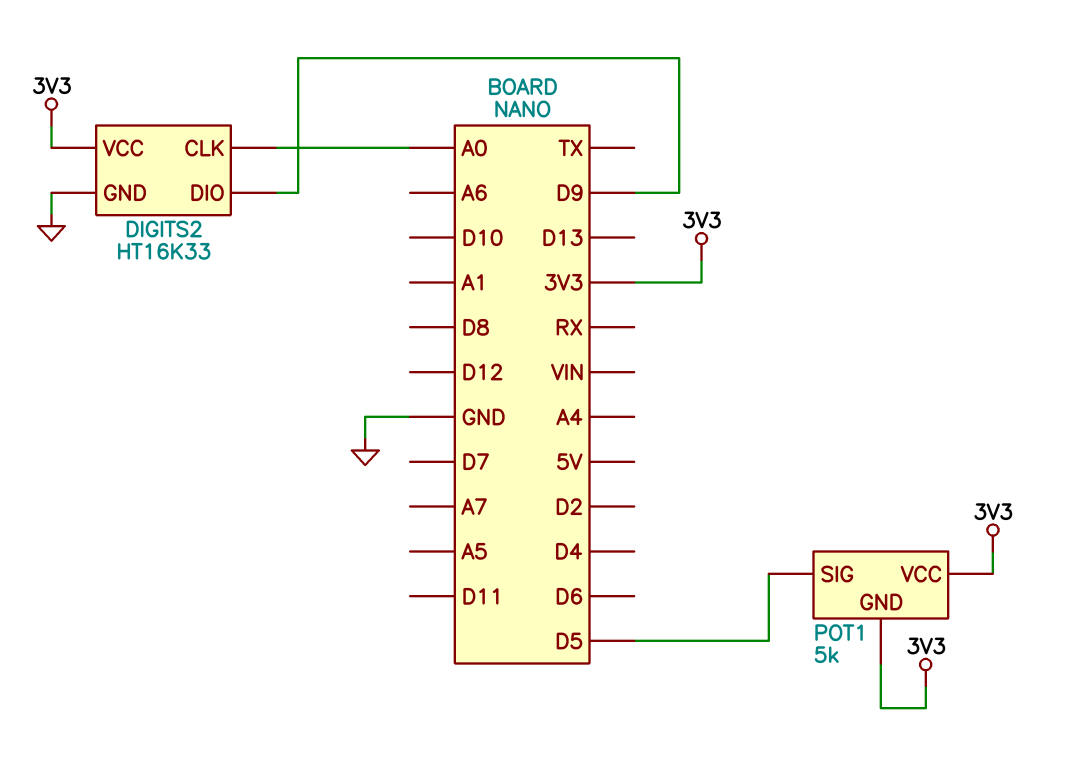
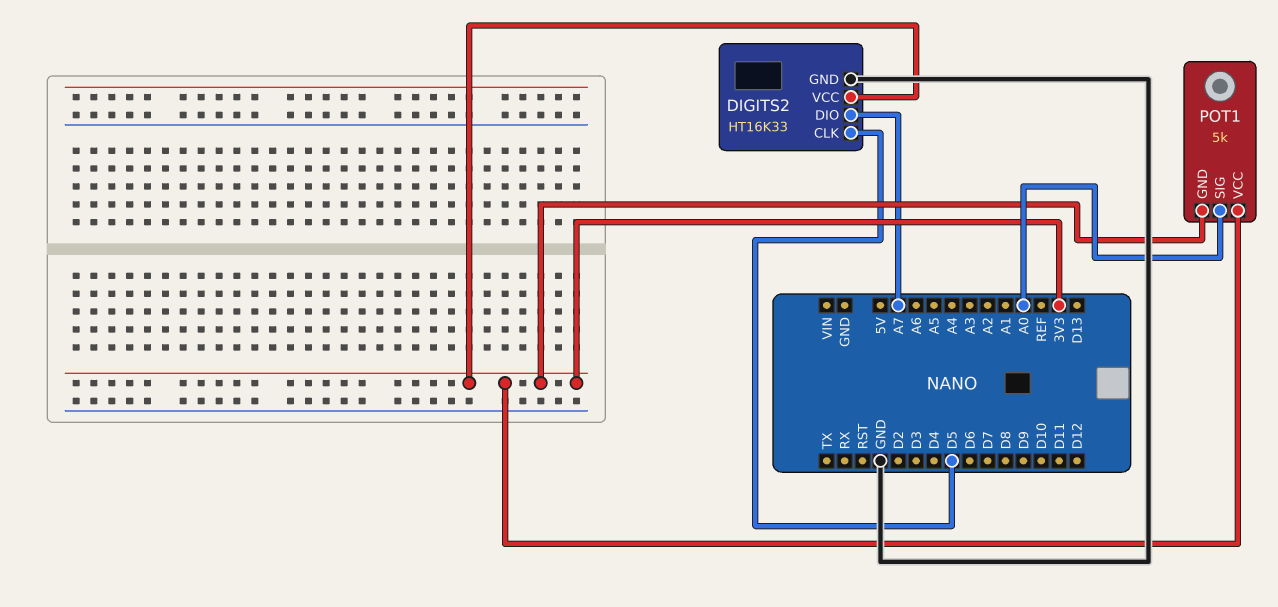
DIGITS2 pin CLK: A0 -> D5
DIGITS2 pin DIO: D9 -> A7
POT1 pin SIG: D5 -> A0

